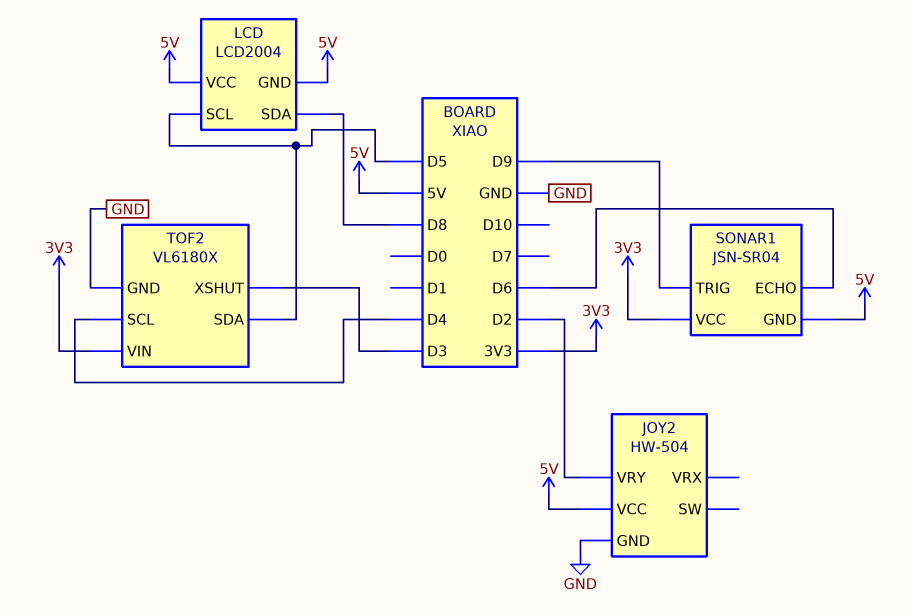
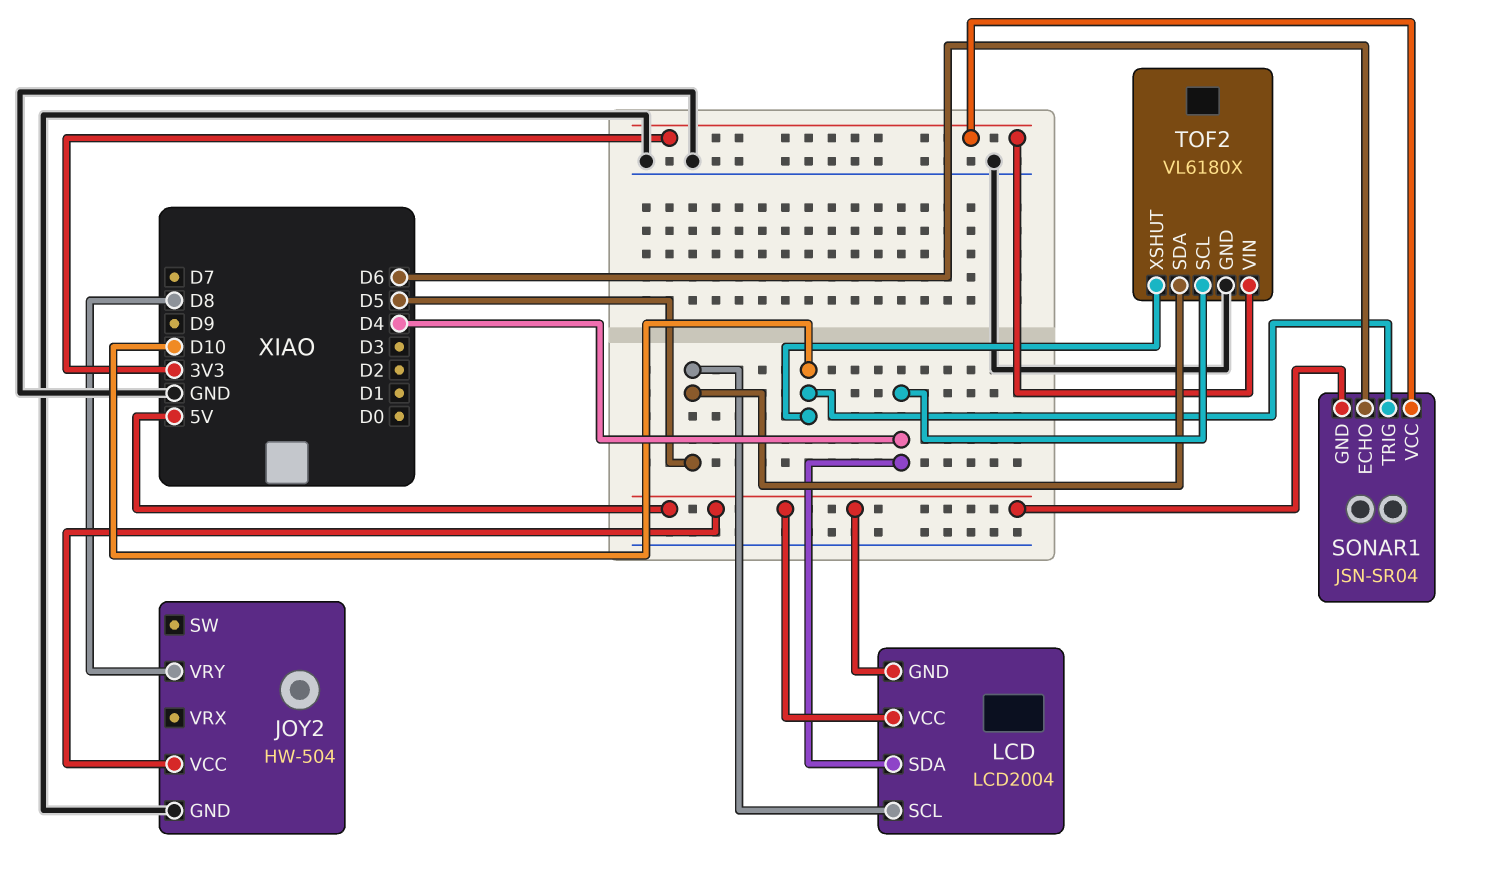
JOY2 pin VRY: D2 -> D8
LCD pin SDA: D8 -> D4
SONAR1 pin TRIG: D9 -> D10
TOF2 pin XSHUT: D3 -> D10

